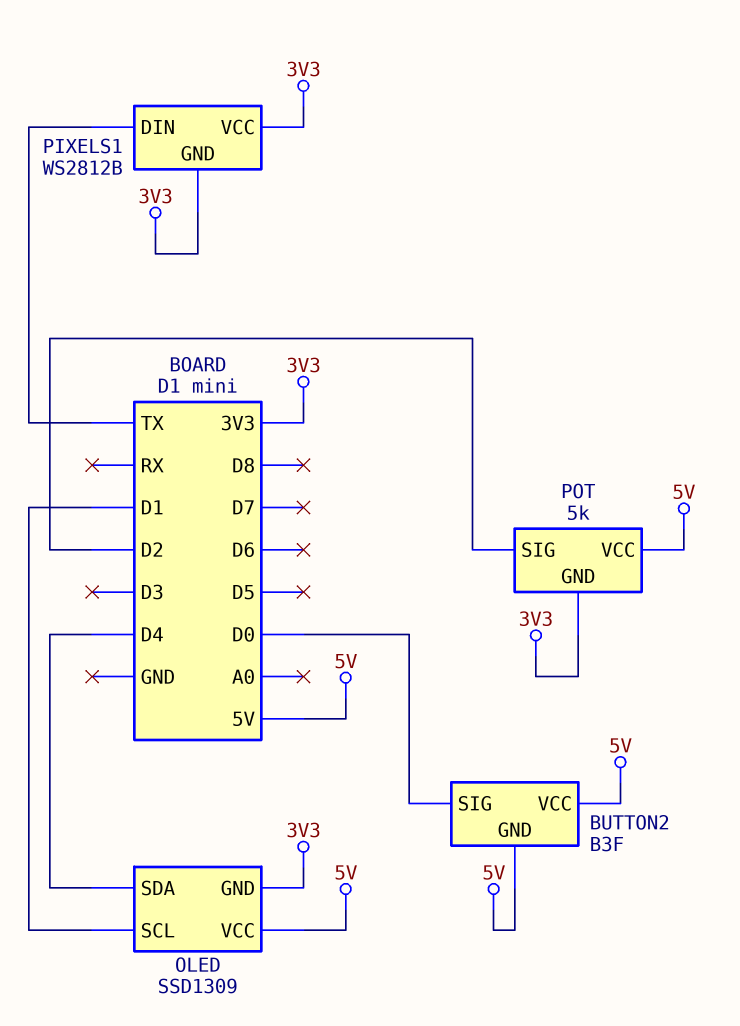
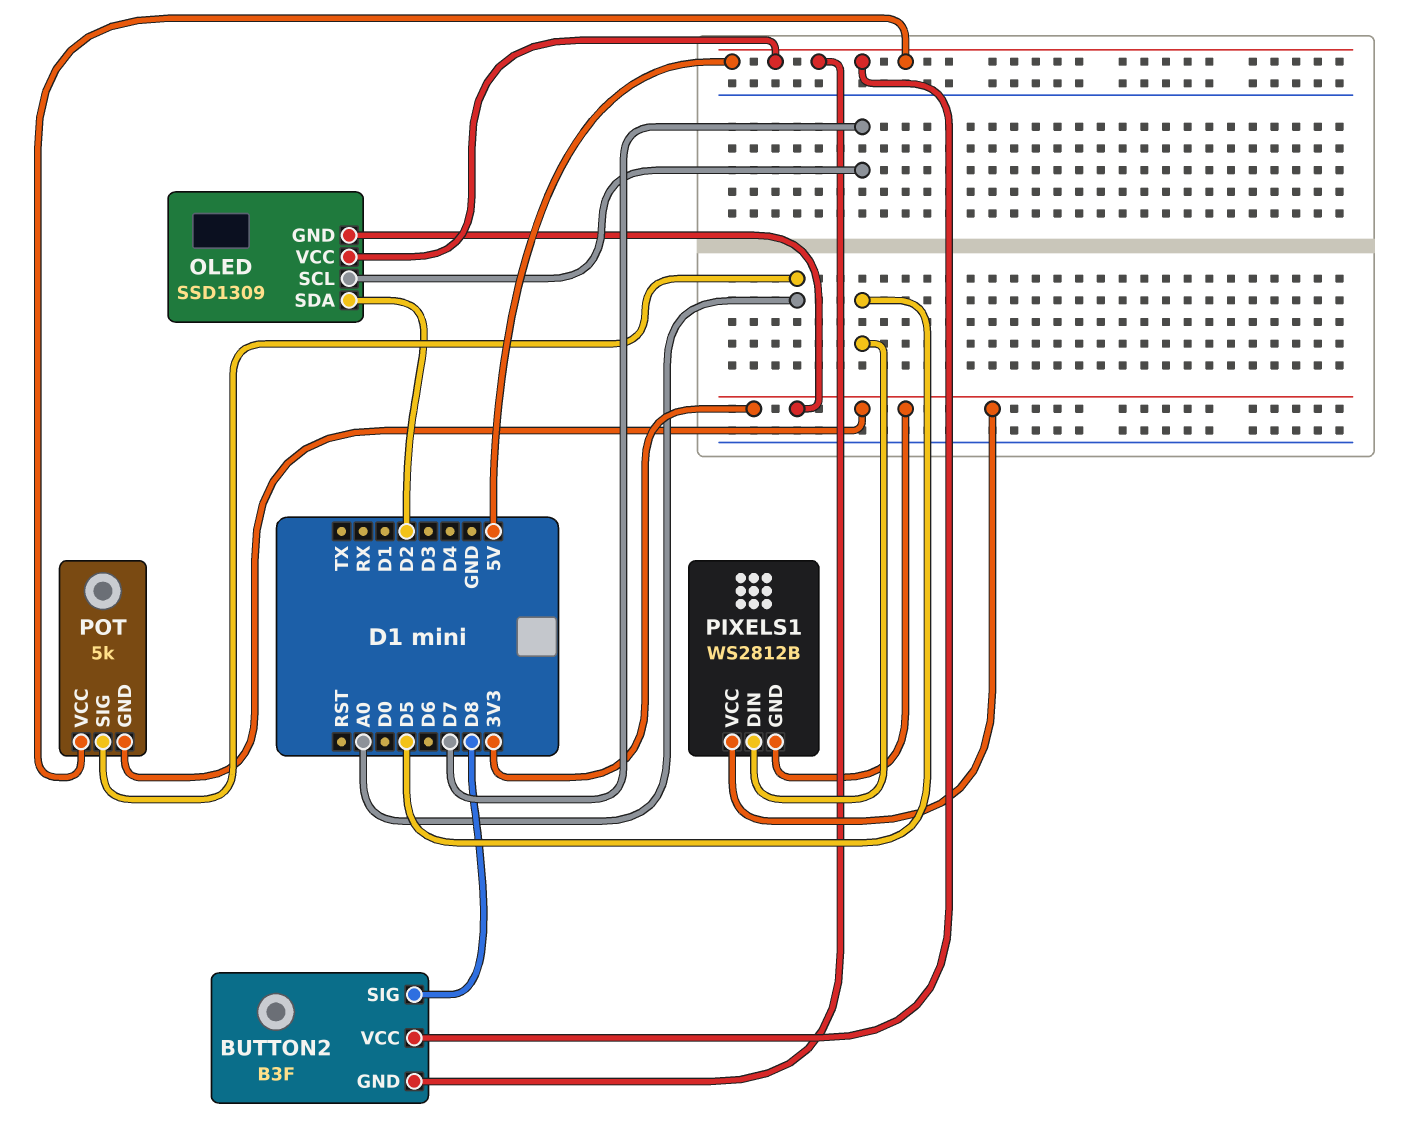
BUTTON2 pin SIG: D0 -> D8
OLED pin SCL: D1 -> D7
OLED pin SDA: D4 -> D2
PIXELS1 pin DIN: TX -> D5
POT pin SIG: D2 -> A0

